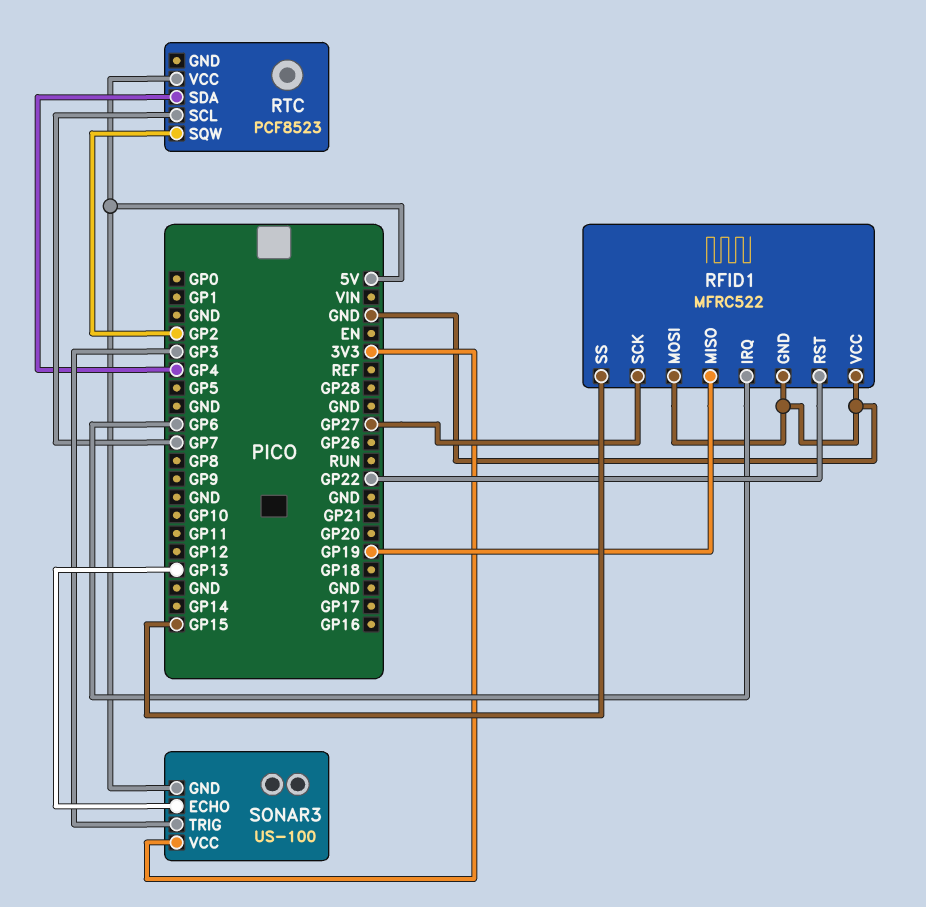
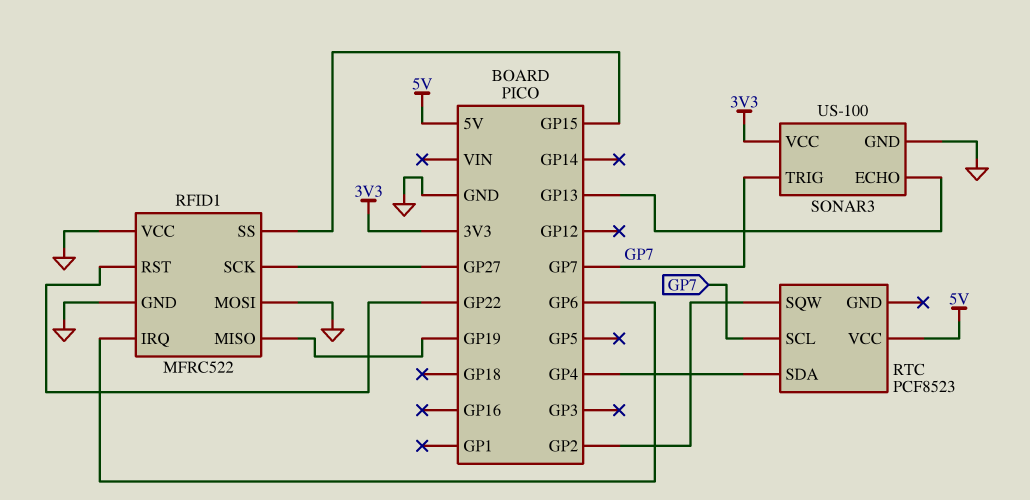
SONAR3 pin GND: 5V -> GND
SONAR3 pin TRIG: GP3 -> GP7

